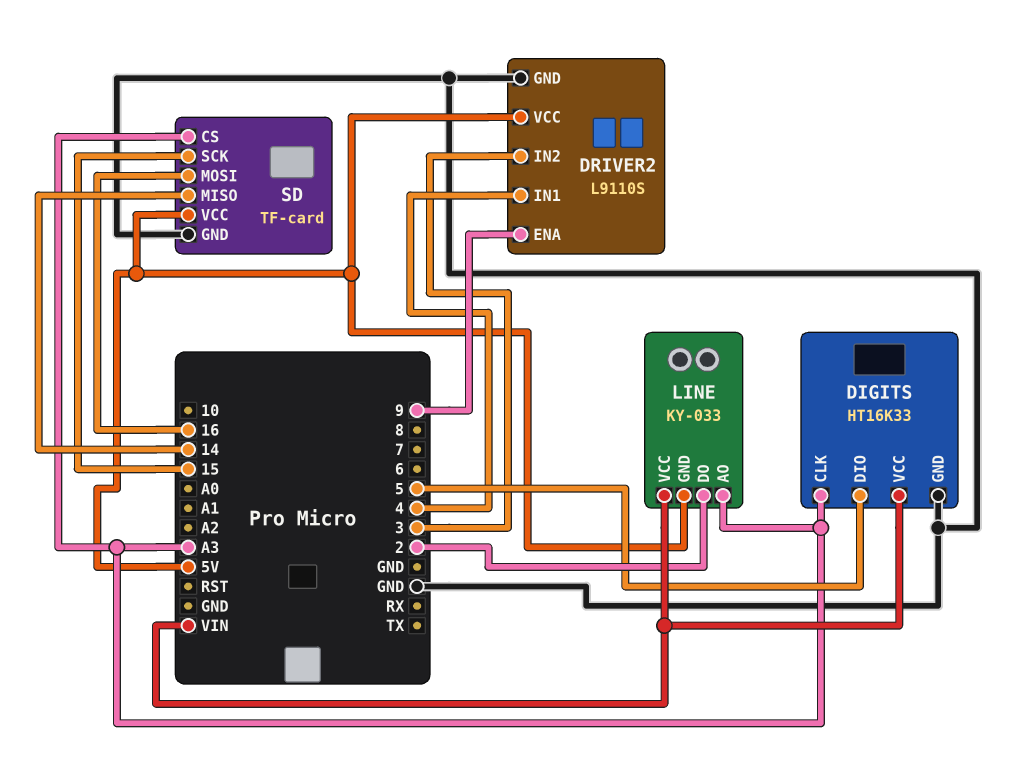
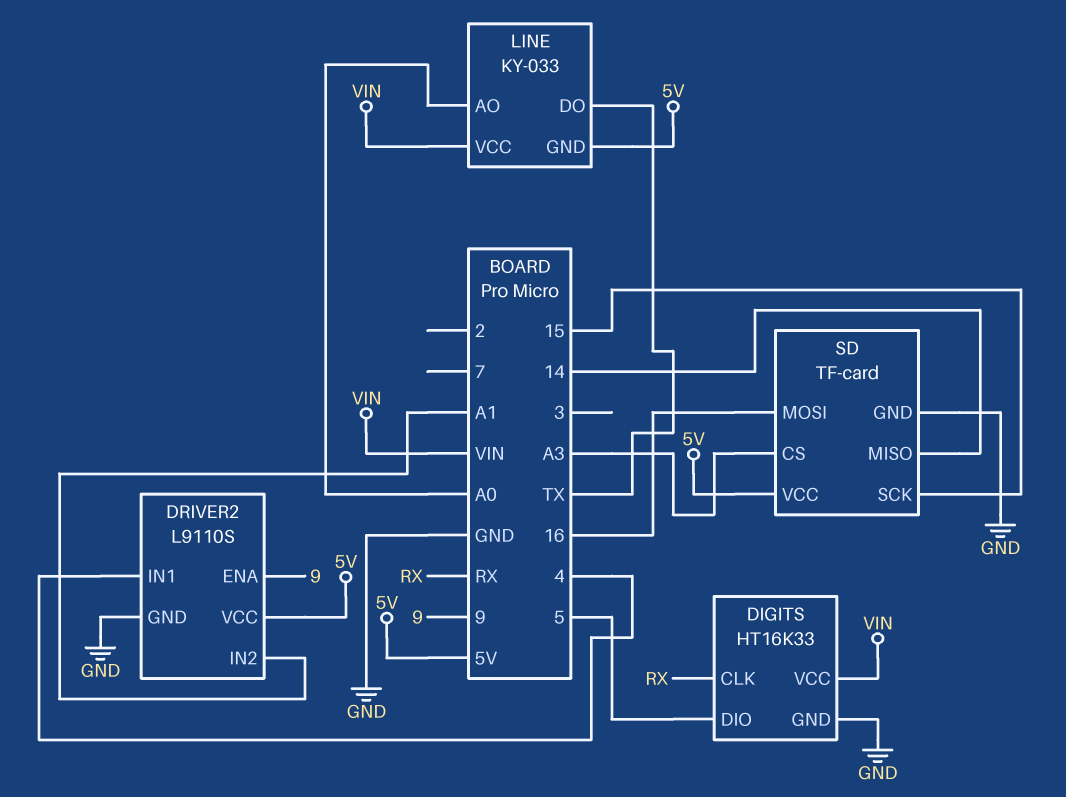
DIGITS pin CLK: A3 -> RX
DRIVER2 pin IN2: 3 -> A1
LINE pin AO: A3 -> A0
LINE pin DO: 2 -> TX

